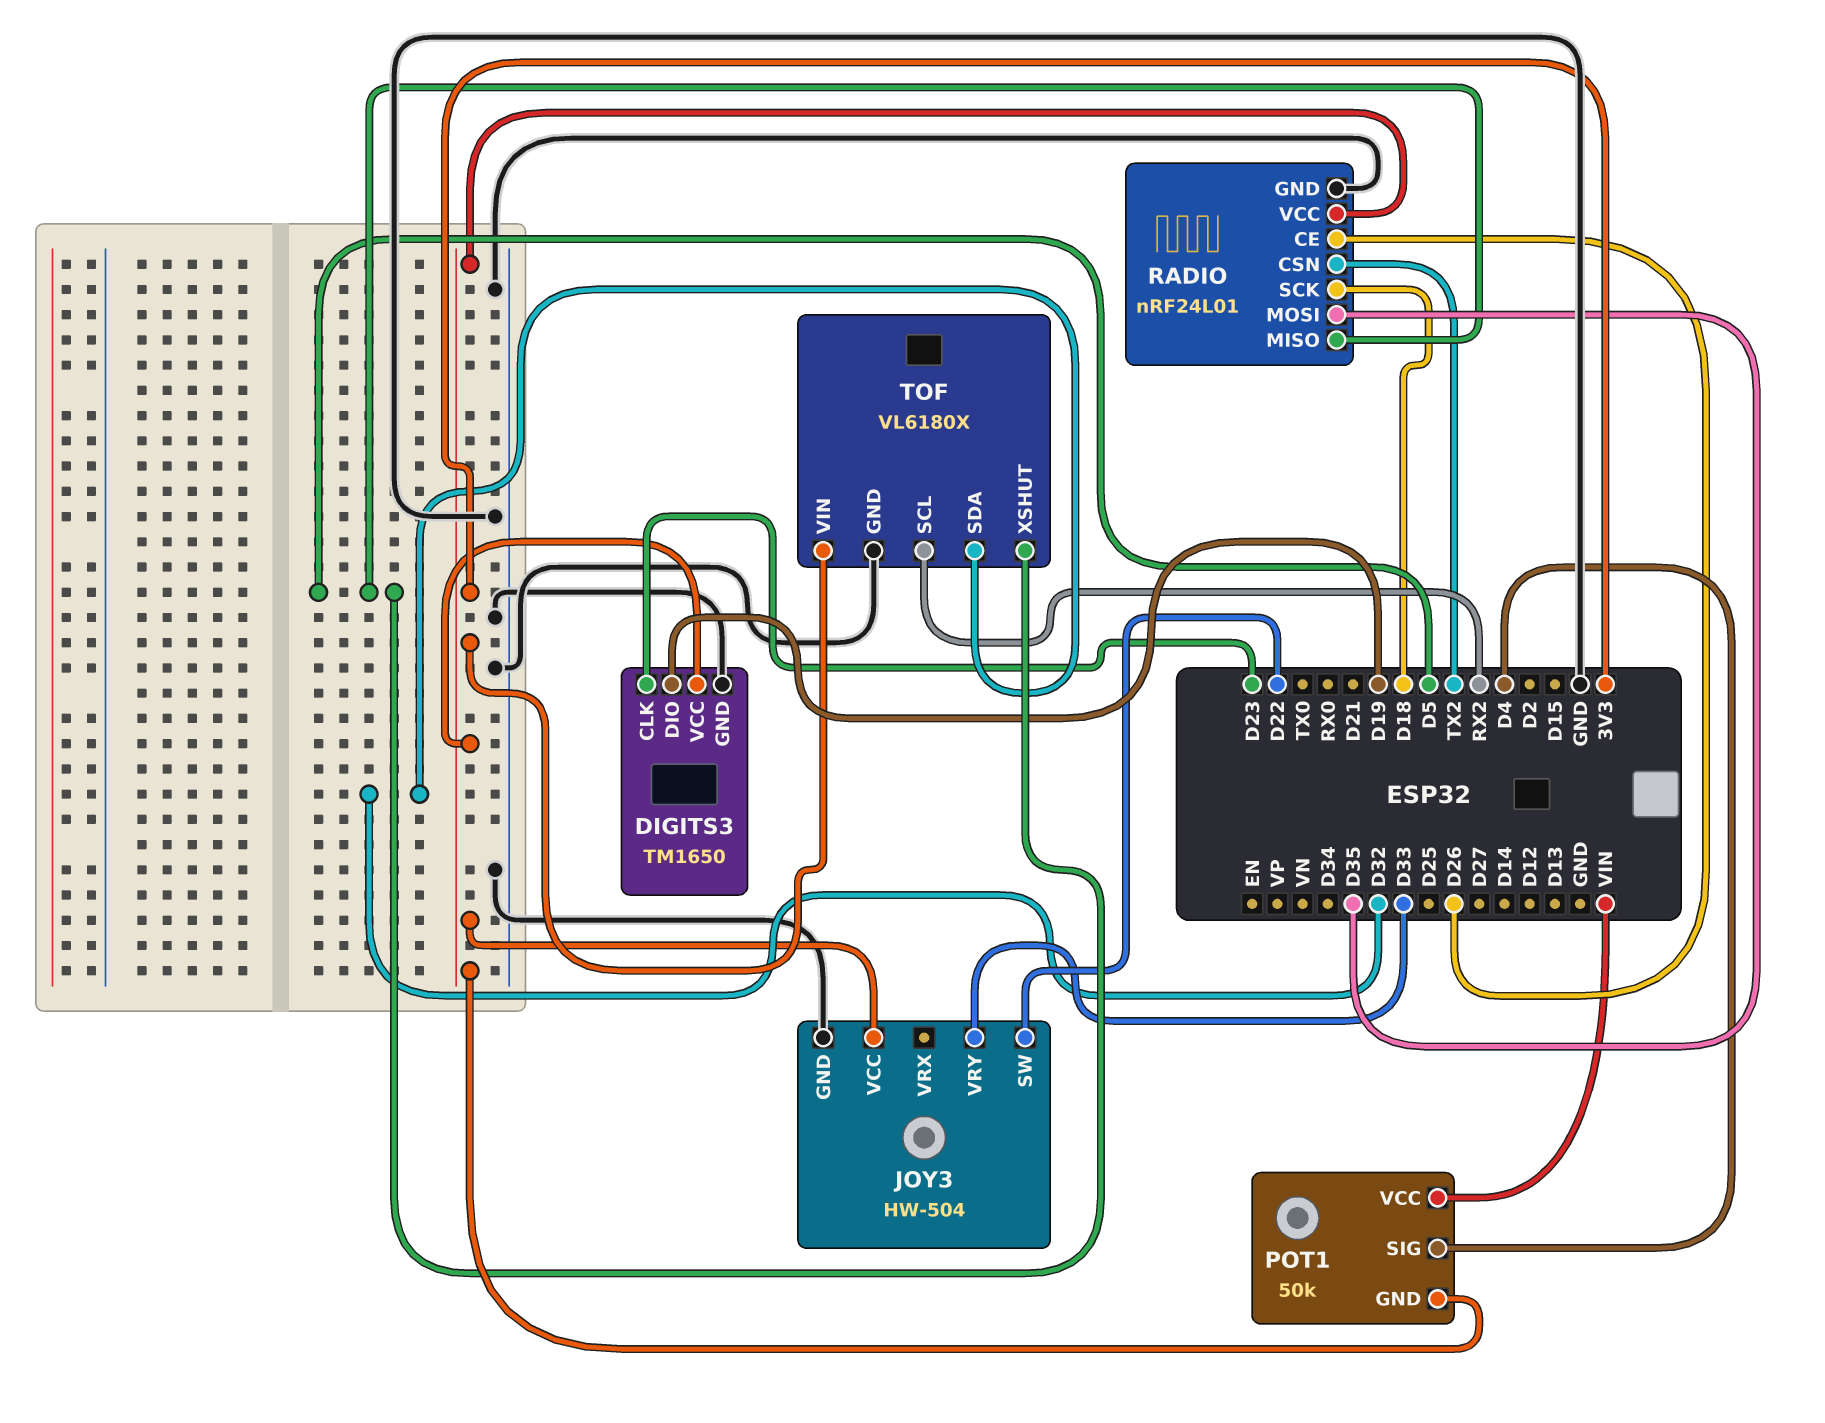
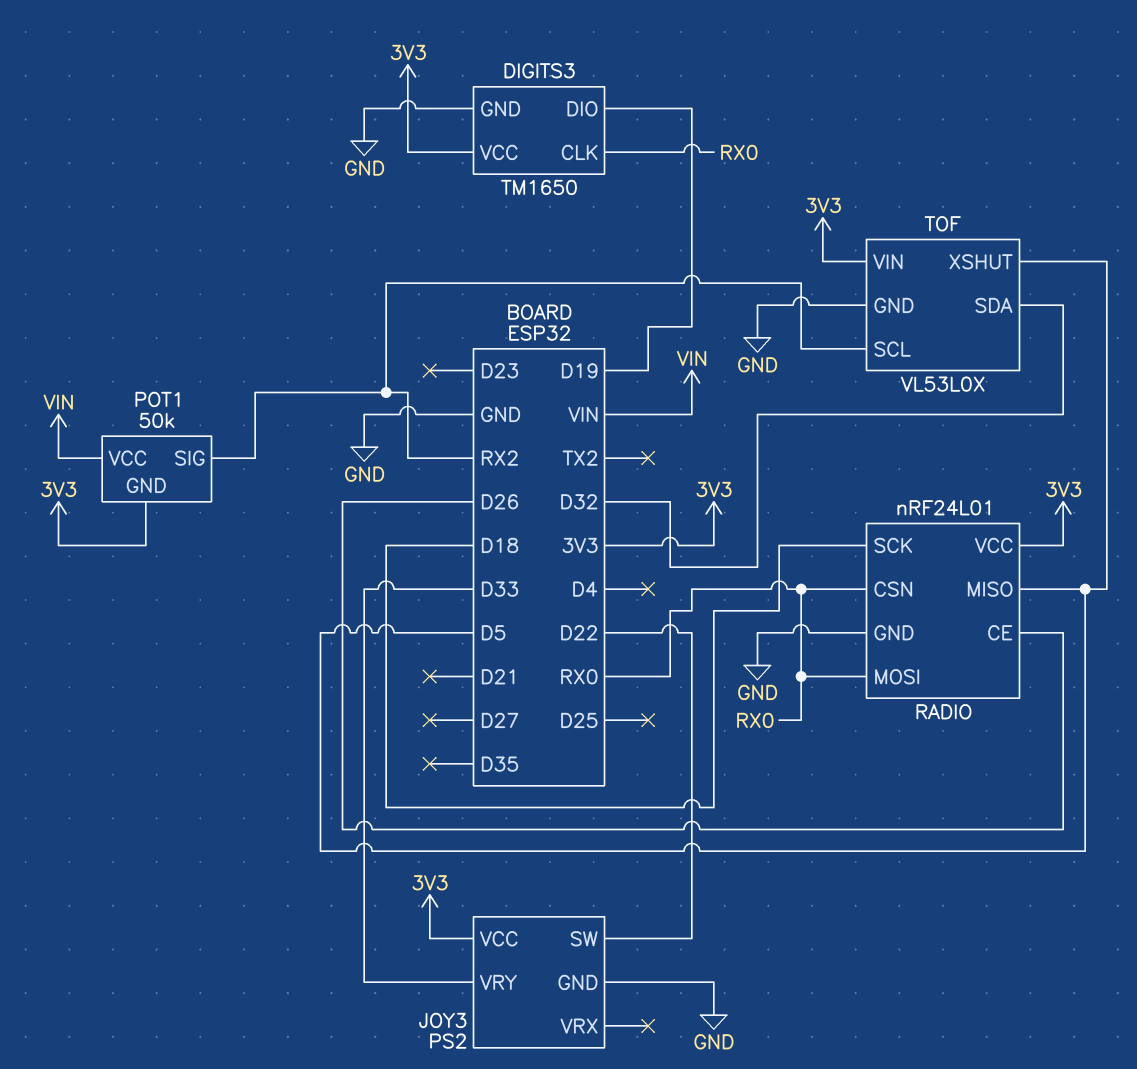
DIGITS3 pin CLK: D23 -> RX0
JOY3: HW-504 -> PS2
POT1 pin SIG: D4 -> RX2
RADIO pin CSN: TX2 -> RX0
RADIO pin MOSI: D35 -> RX0
TOF: VL6180X -> VL53L0X

